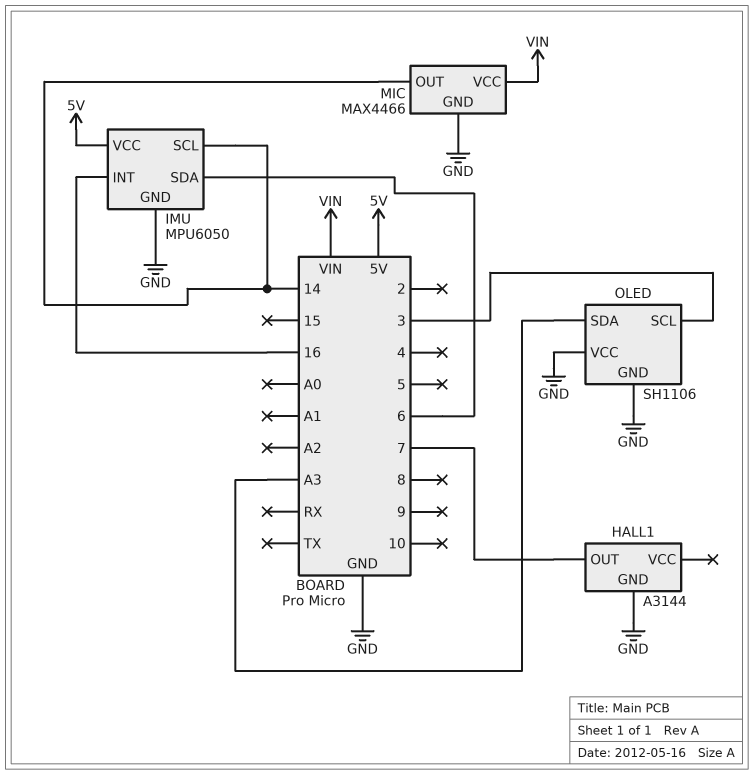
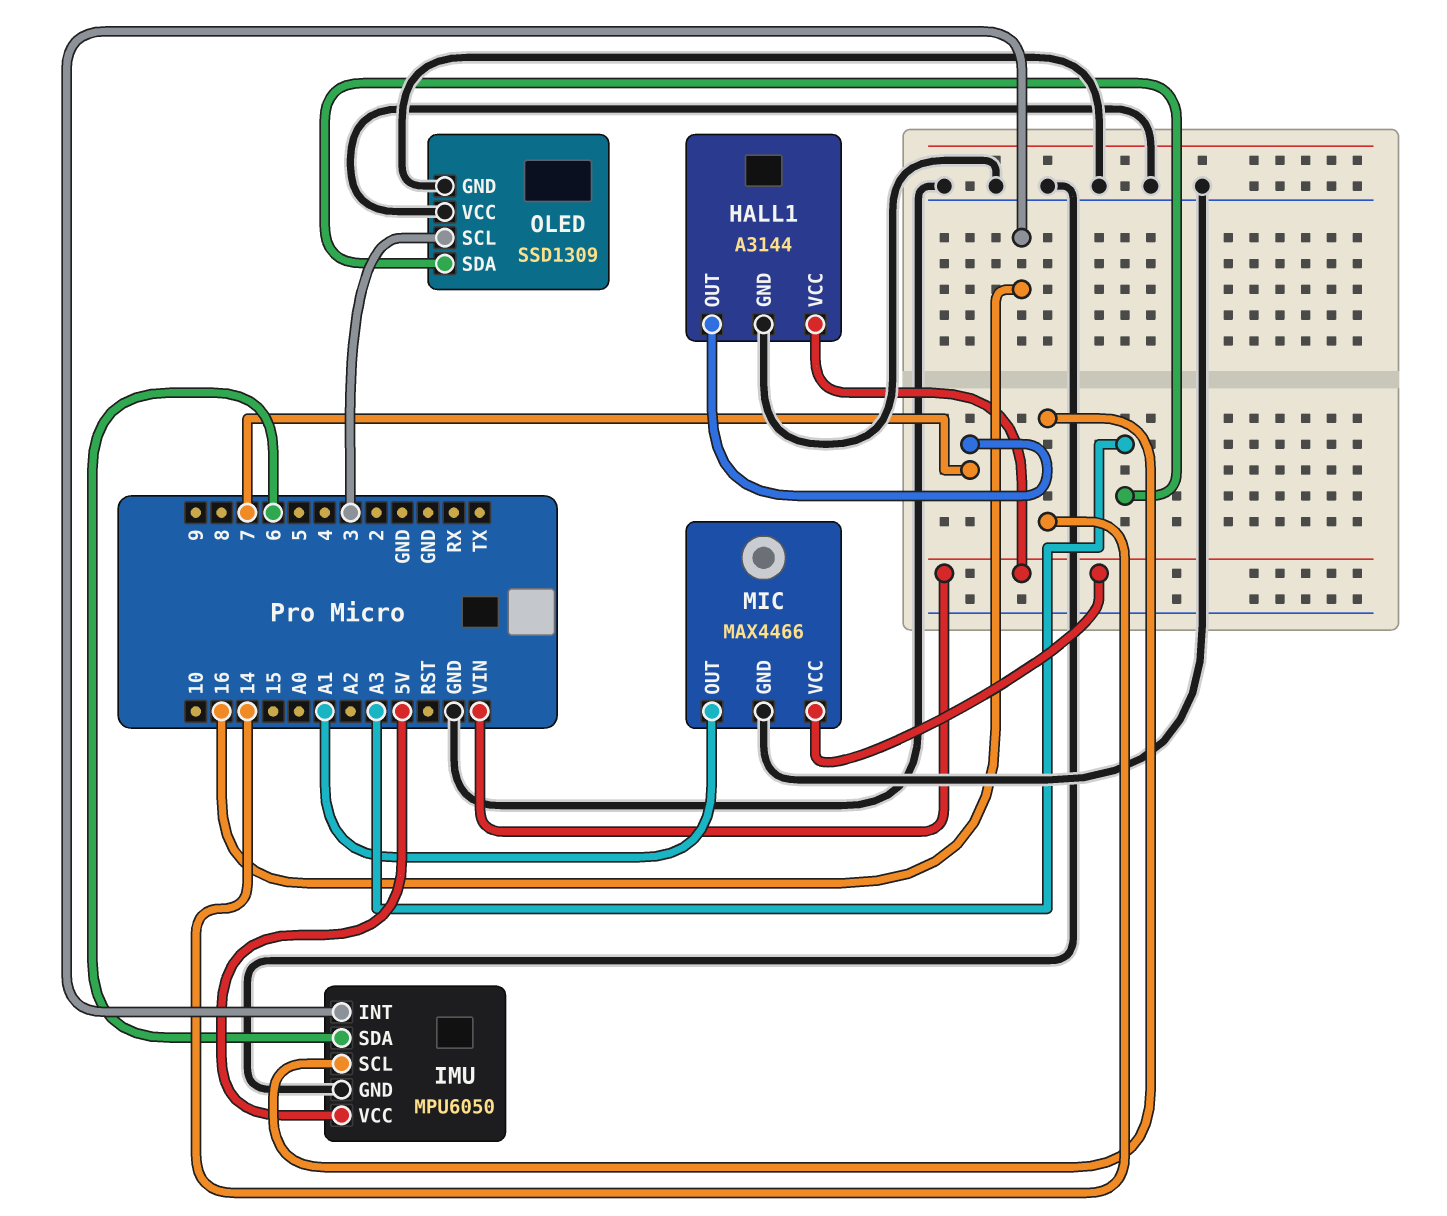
HALL1 pin VCC: none -> VIN
MIC pin OUT: 14 -> A1
OLED: SH1106 -> SSD1309

